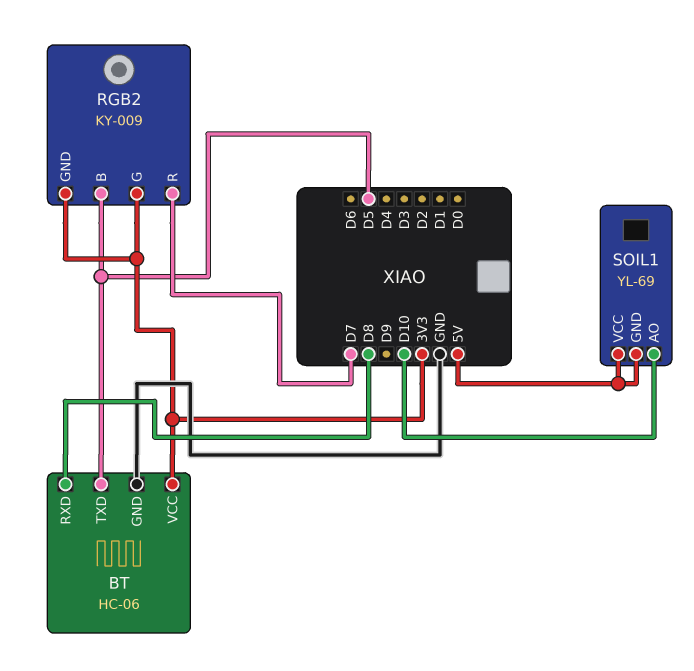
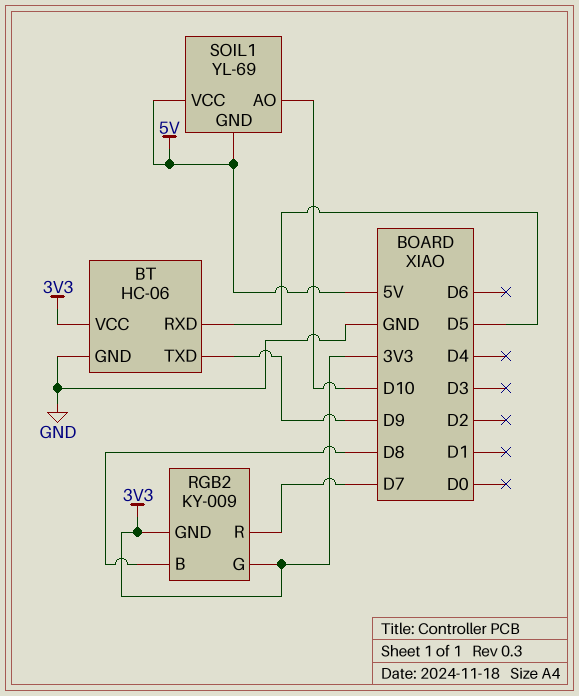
BT pin RXD: D8 -> D5
BT pin TXD: D5 -> D9
RGB2 pin B: D5 -> D8

